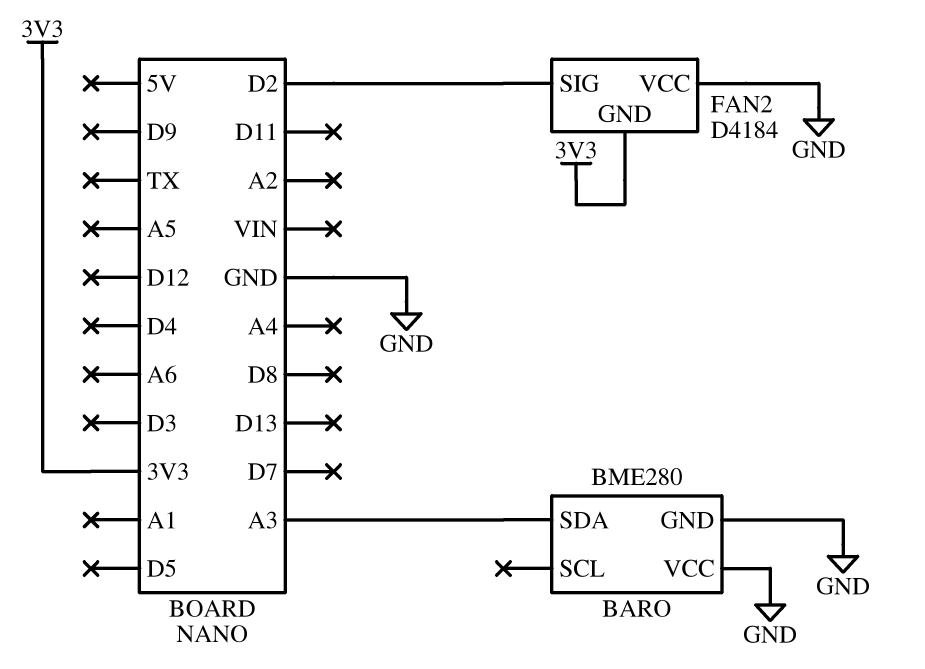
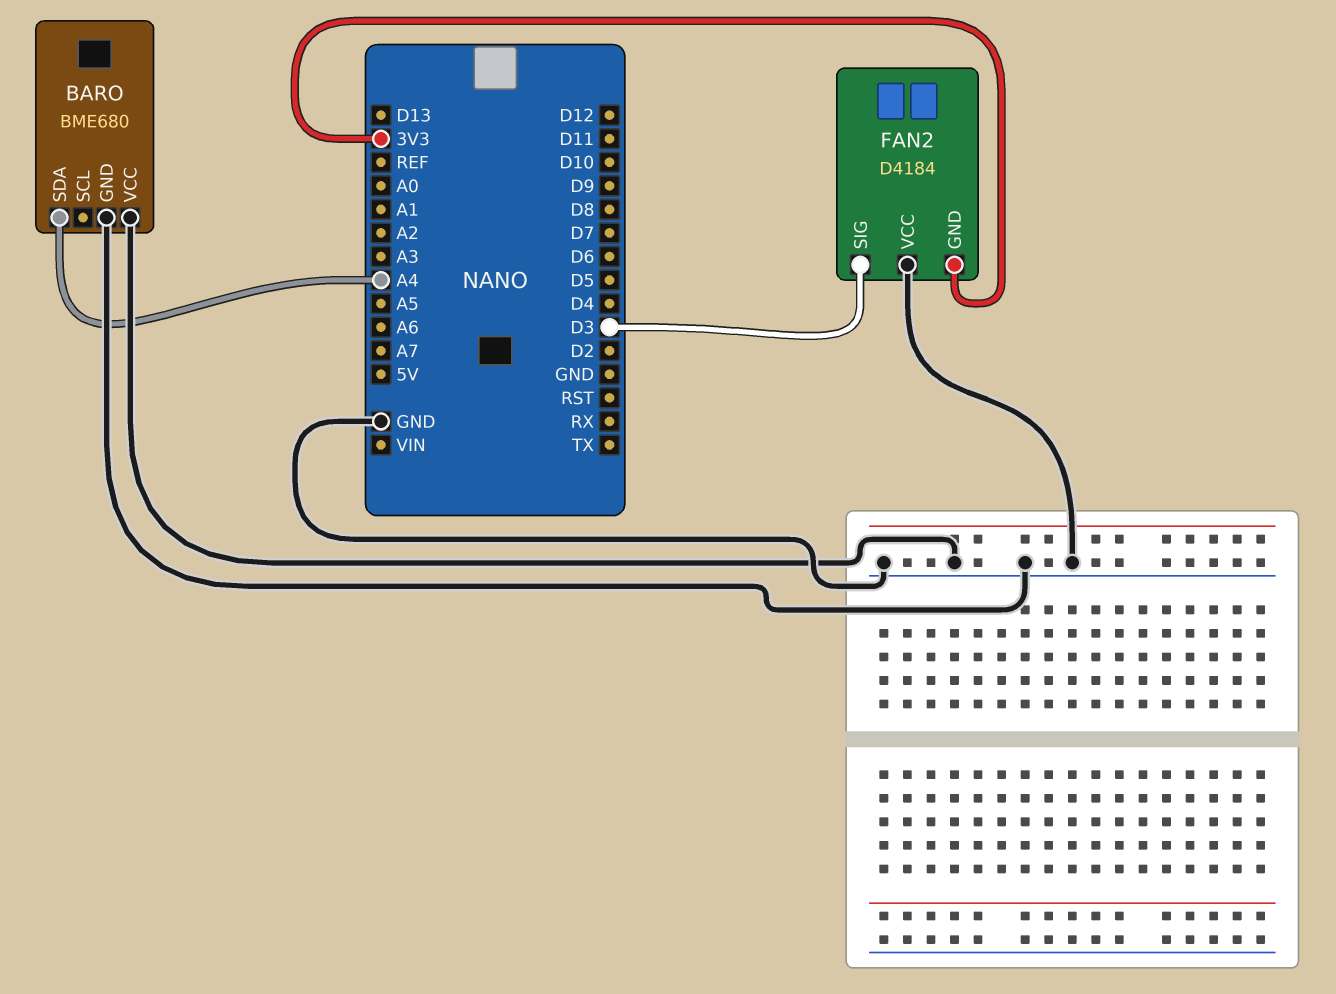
BARO: BME280 -> BME680
BARO pin SDA: A3 -> A4
FAN2 pin SIG: D2 -> D3

